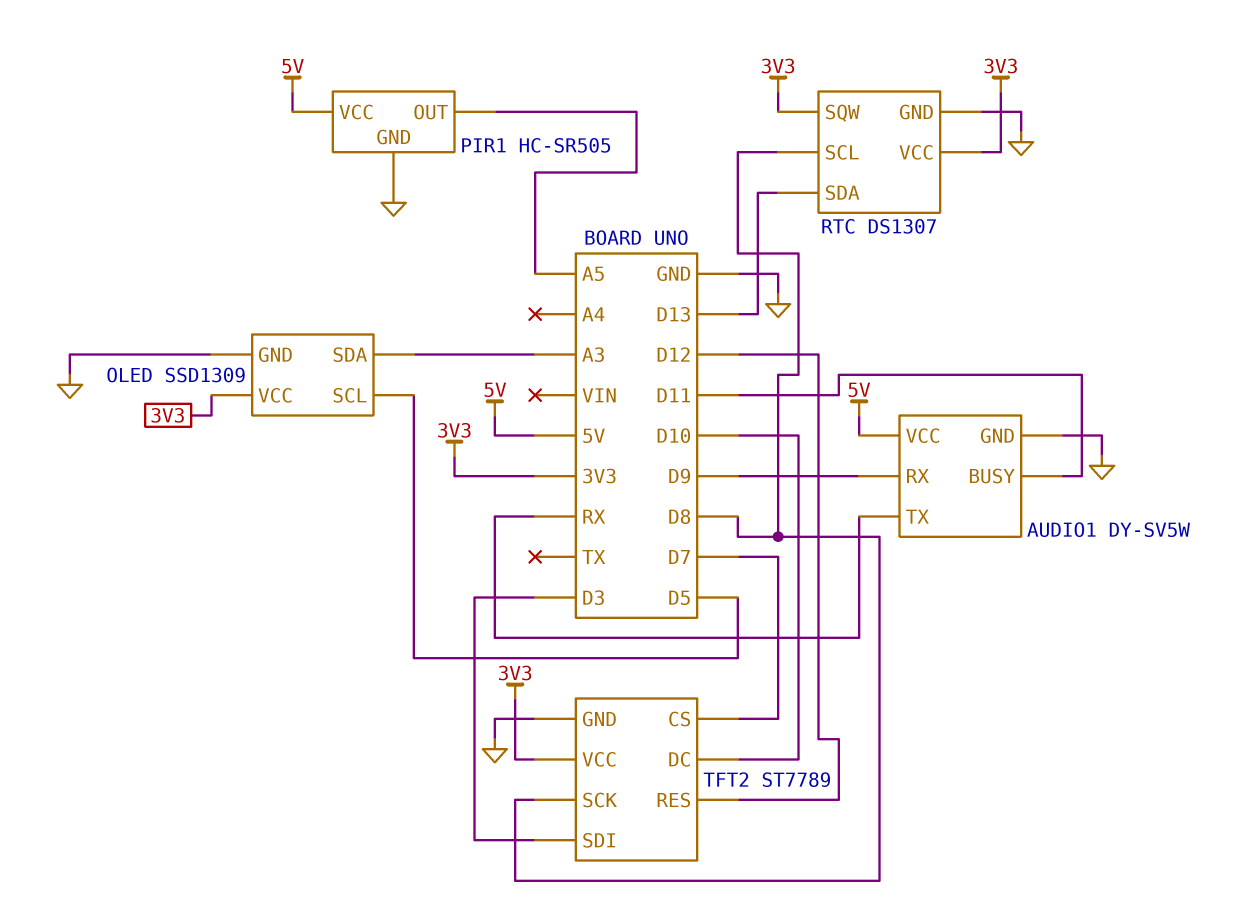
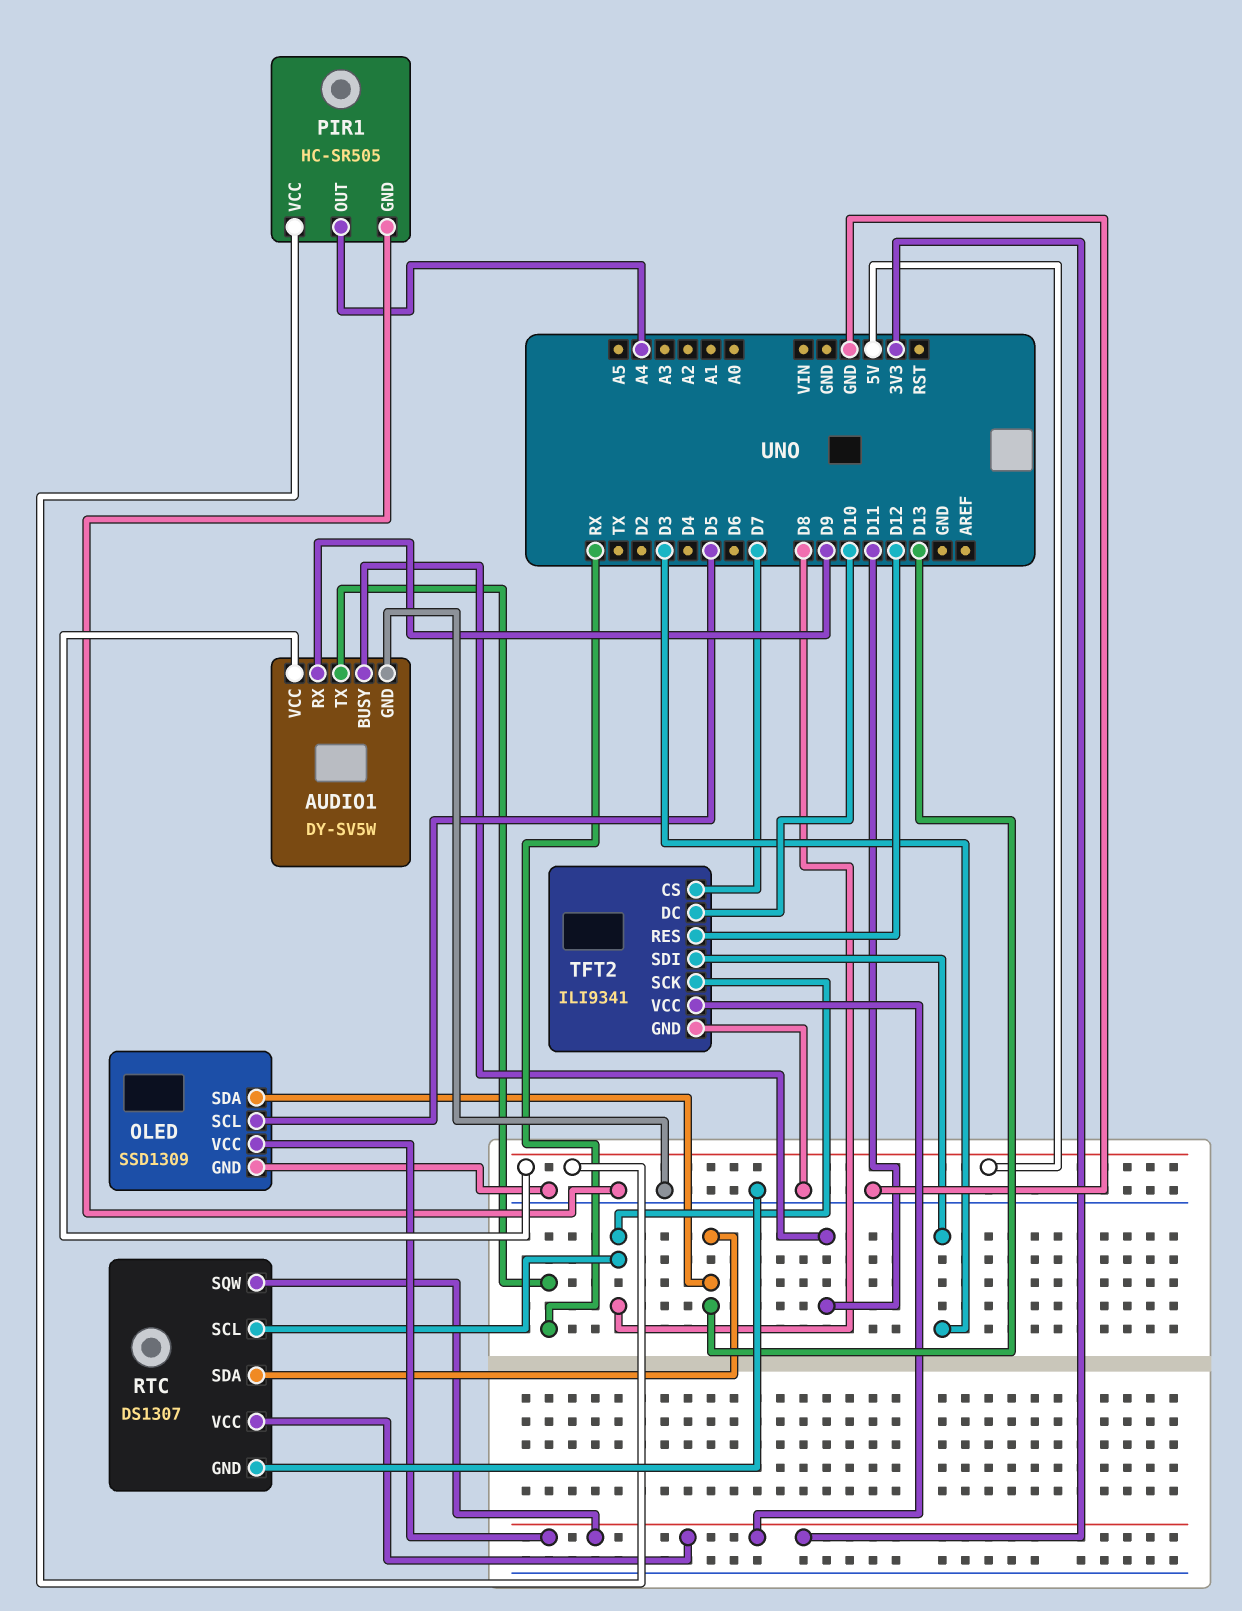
OLED pin SDA: A3 -> D13
PIR1 pin OUT: A5 -> A4
TFT2: ST7789 -> ILI9341

